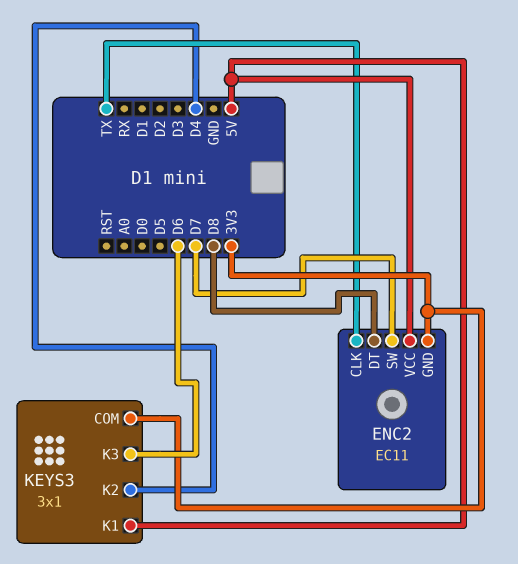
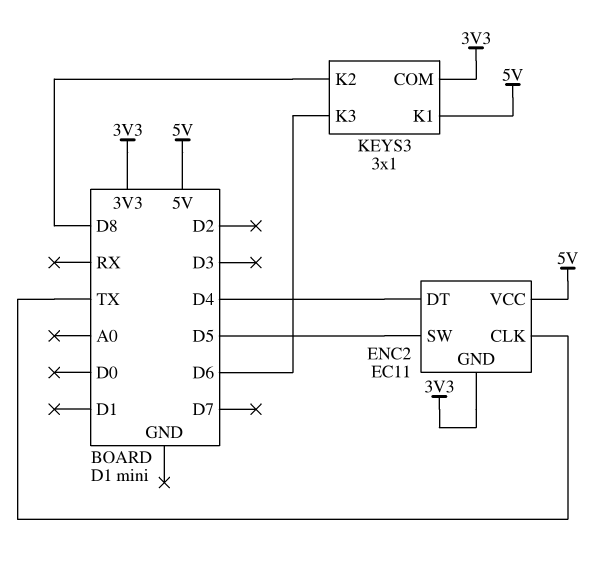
ENC2 pin DT: D8 -> D4
ENC2 pin SW: D7 -> D5
KEYS3 pin K2: D4 -> D8

